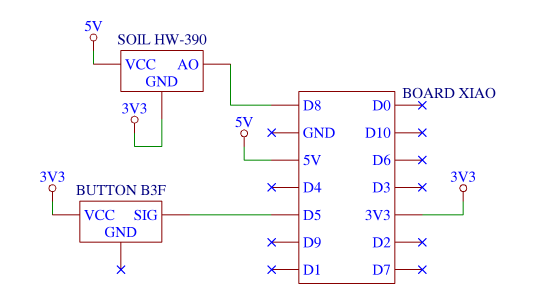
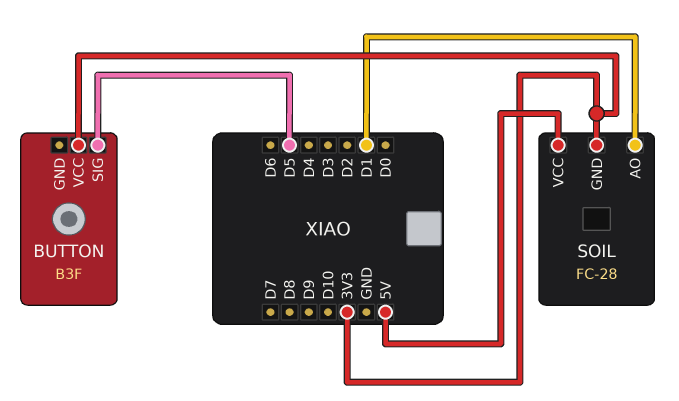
SOIL: HW-390 -> FC-28
SOIL pin AO: D8 -> D1

